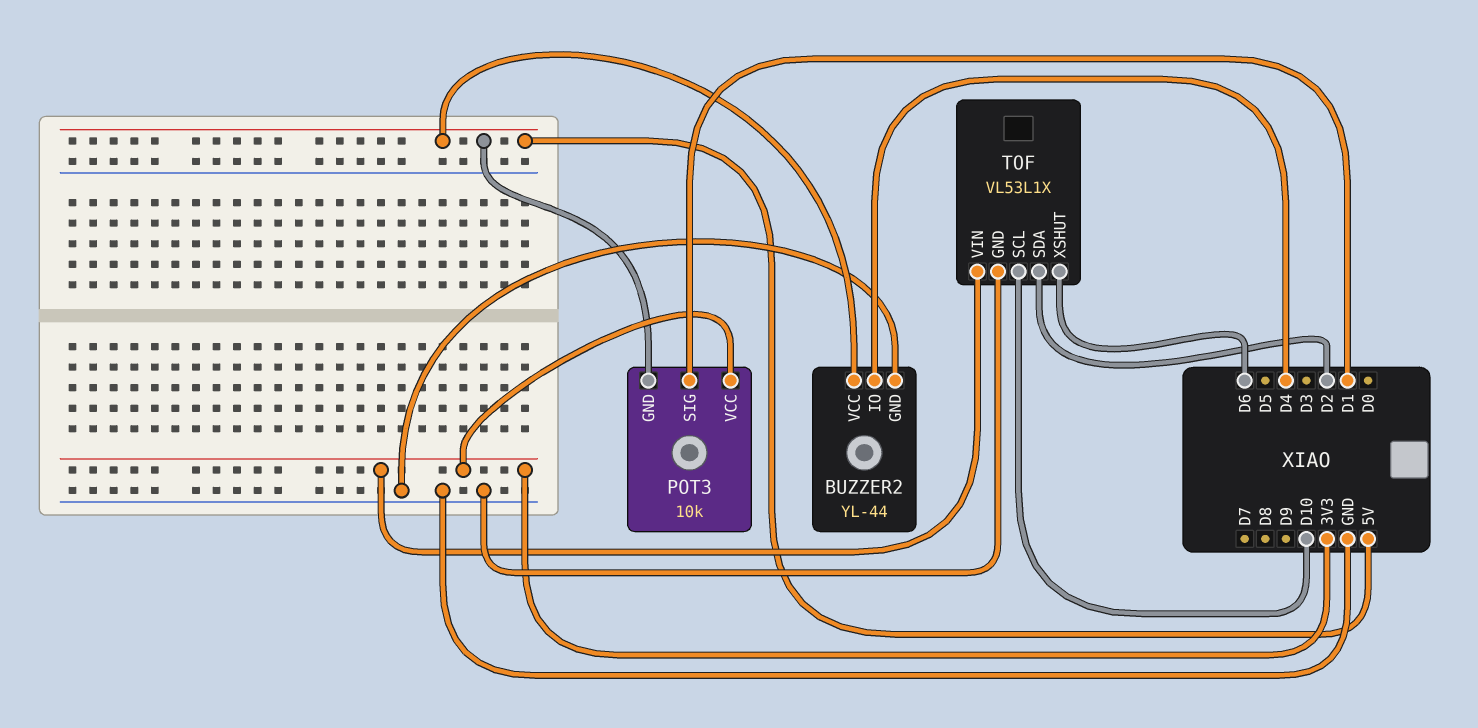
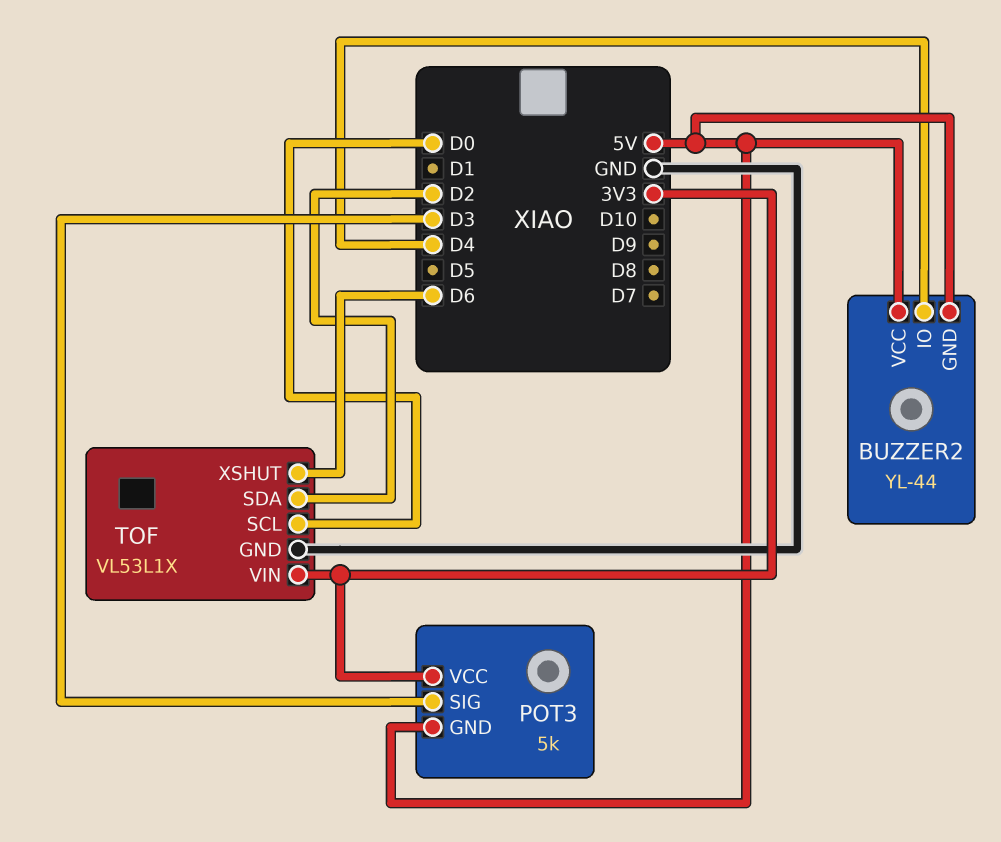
BUZZER2 pin GND: GND -> 5V
POT3: 10k -> 5k
POT3 pin SIG: D1 -> D3
TOF pin SCL: D10 -> D0

